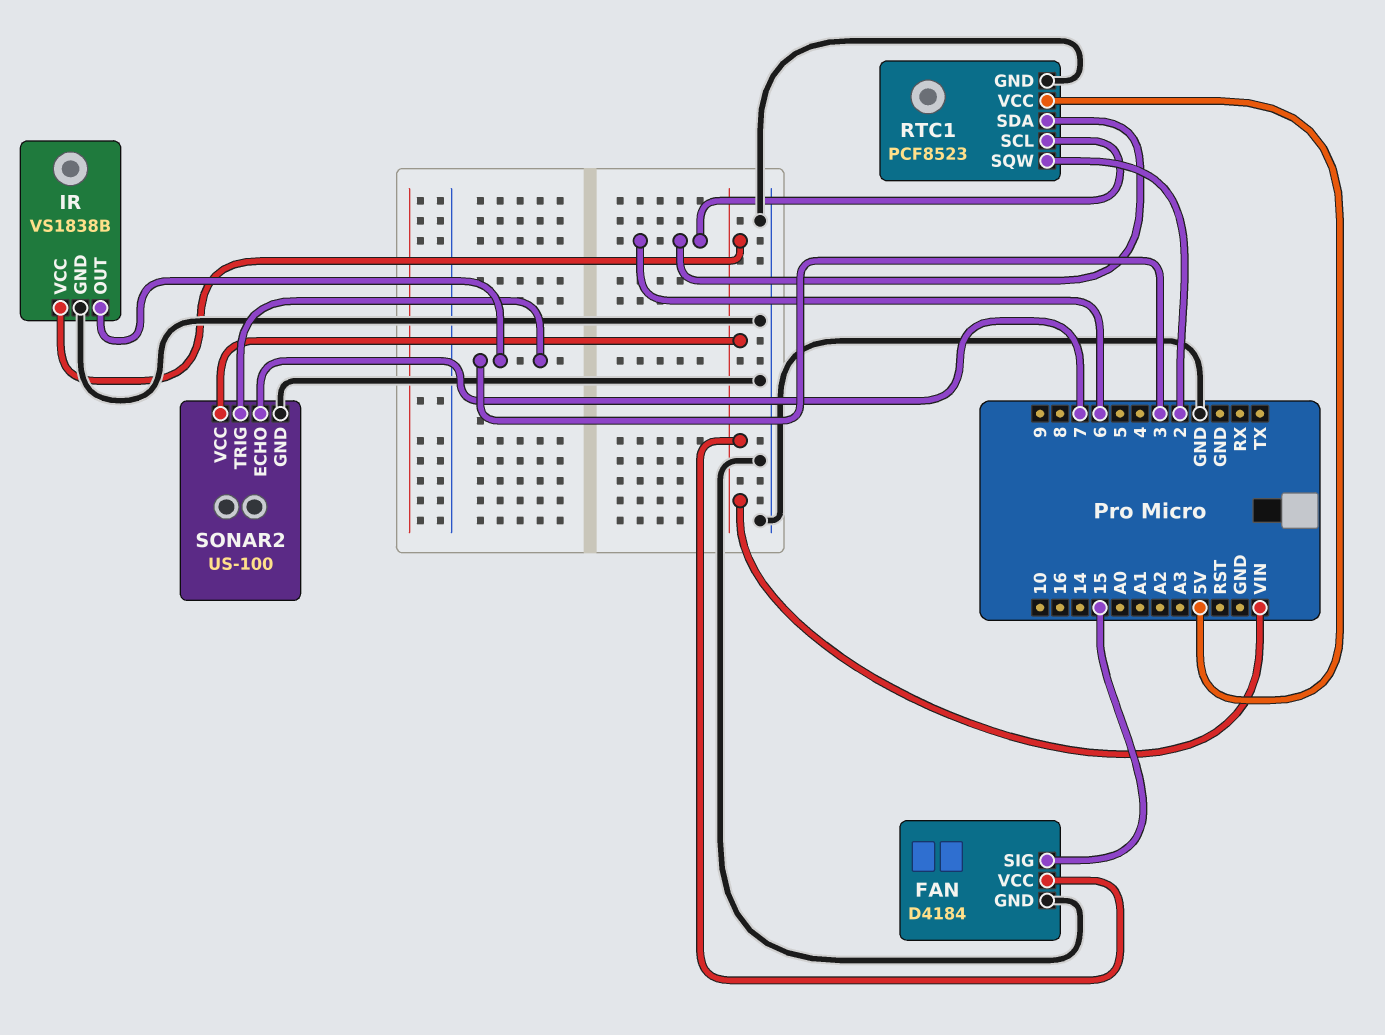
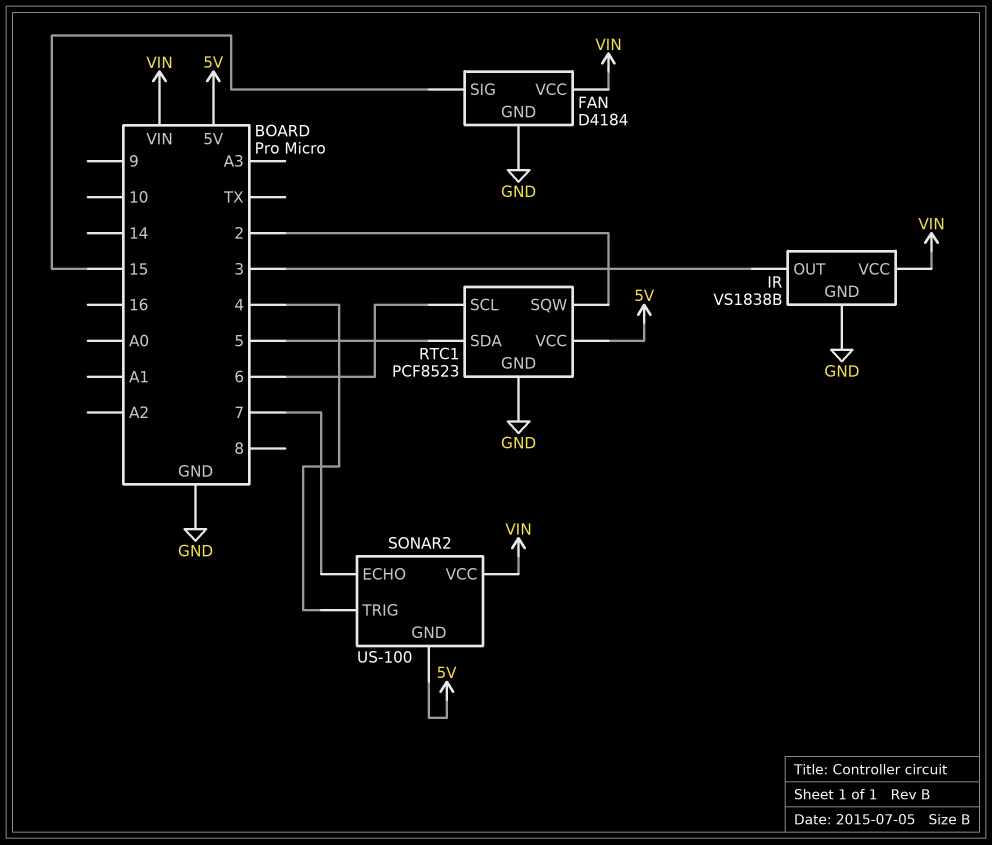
RTC1 pin SDA: 6 -> 5
SONAR2 pin GND: GND -> 5V
SONAR2 pin TRIG: 3 -> 4

